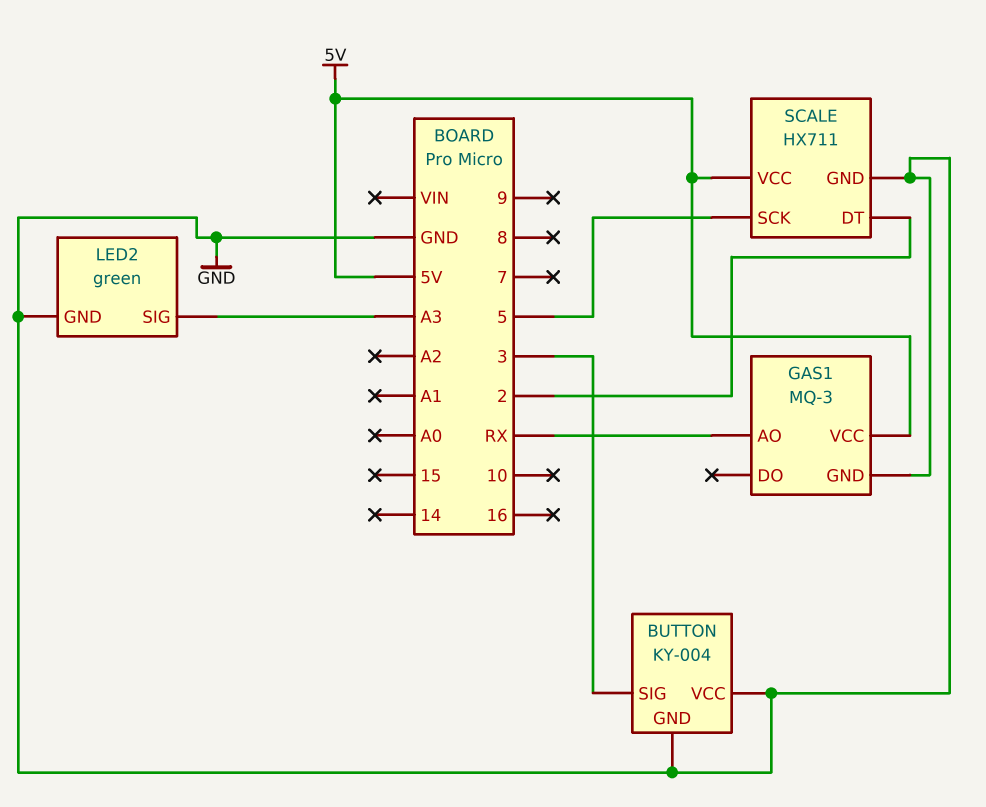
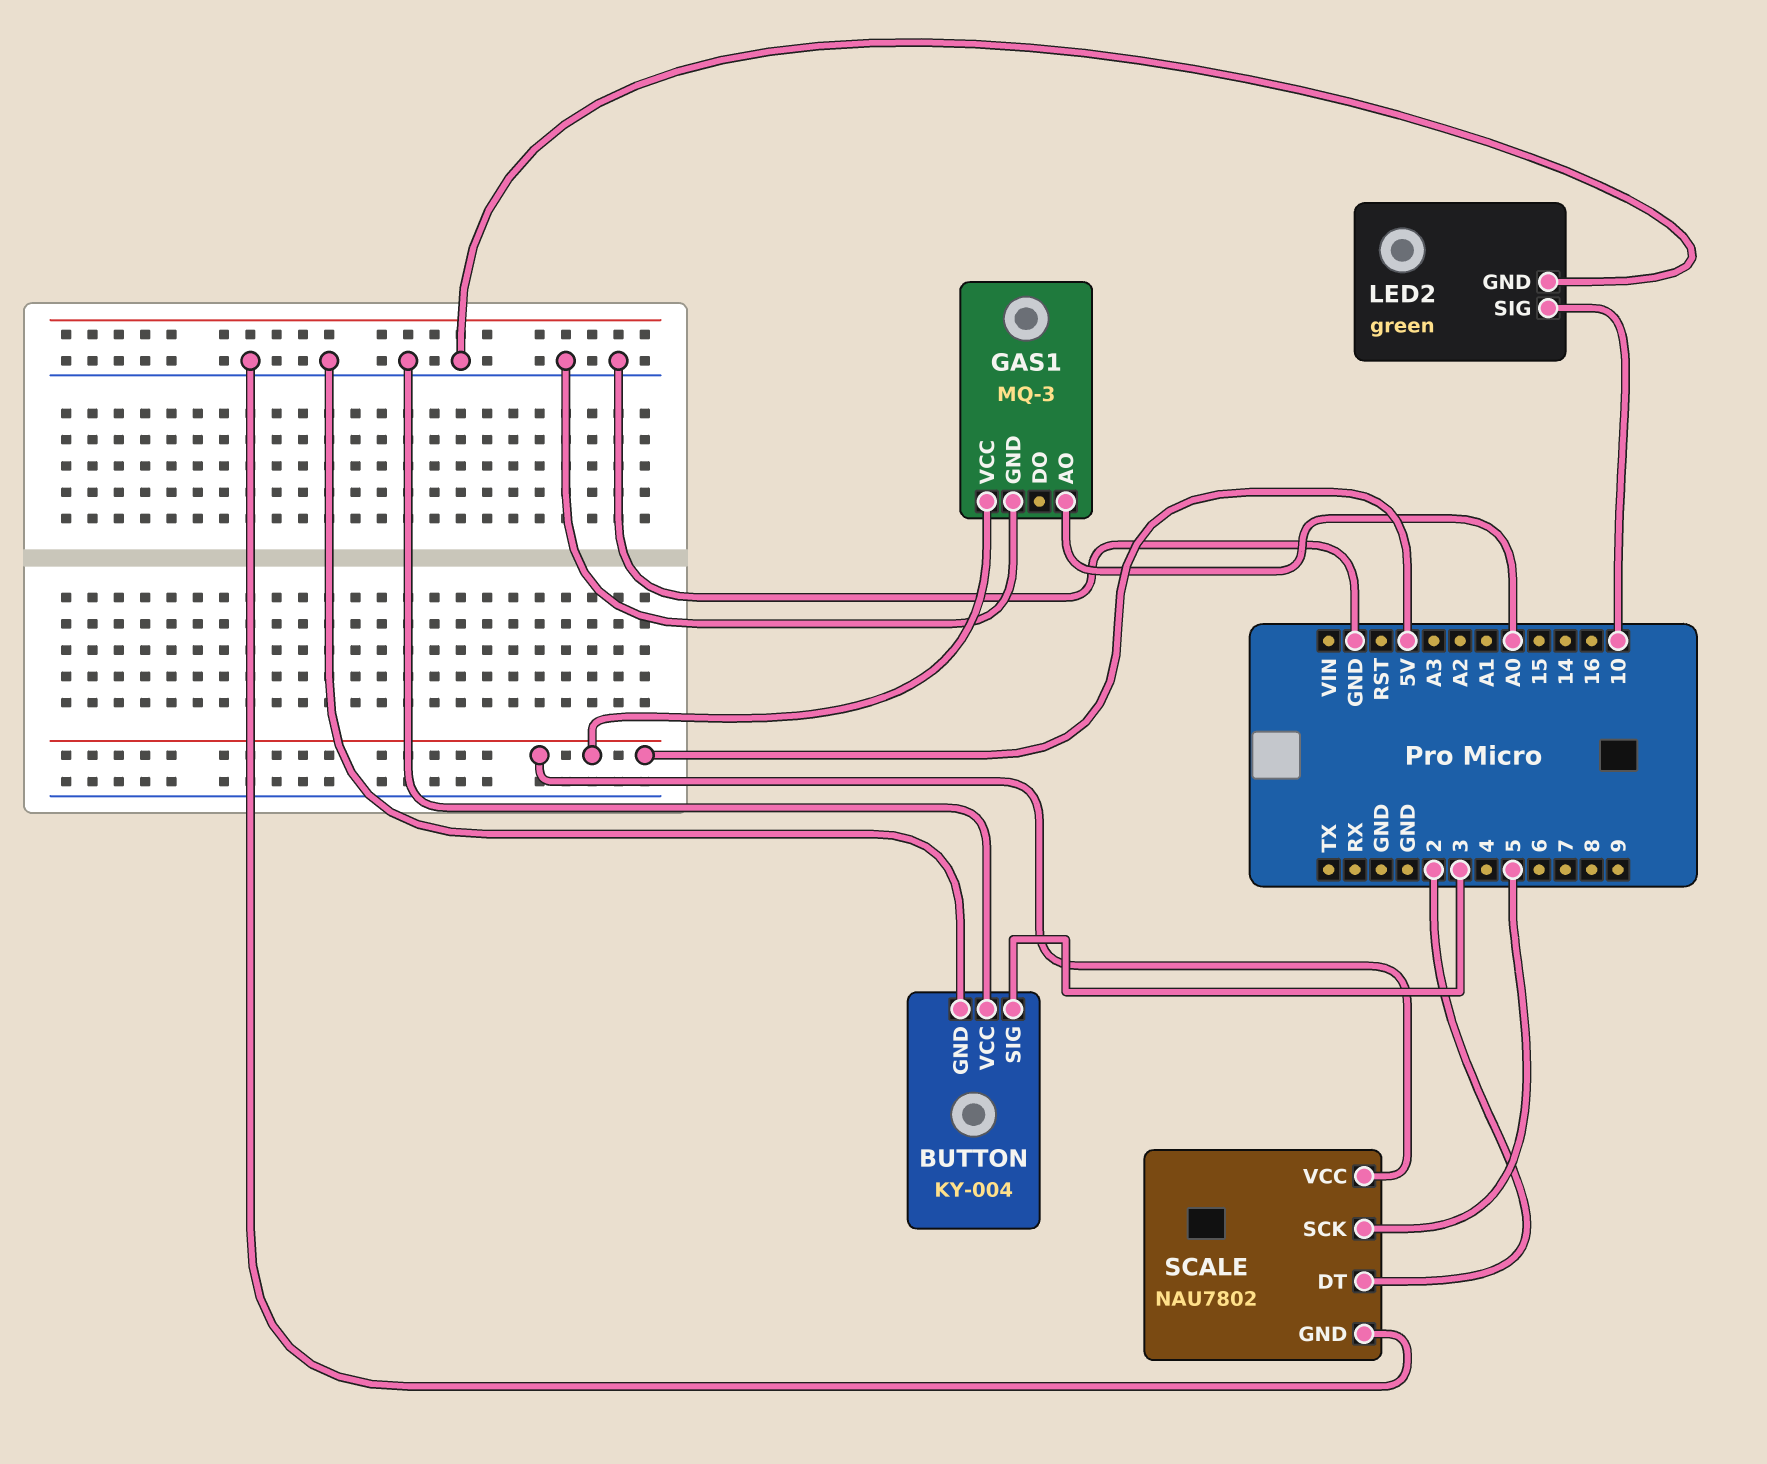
GAS1 pin AO: RX -> A0
LED2 pin SIG: A3 -> 10
SCALE: HX711 -> NAU7802

